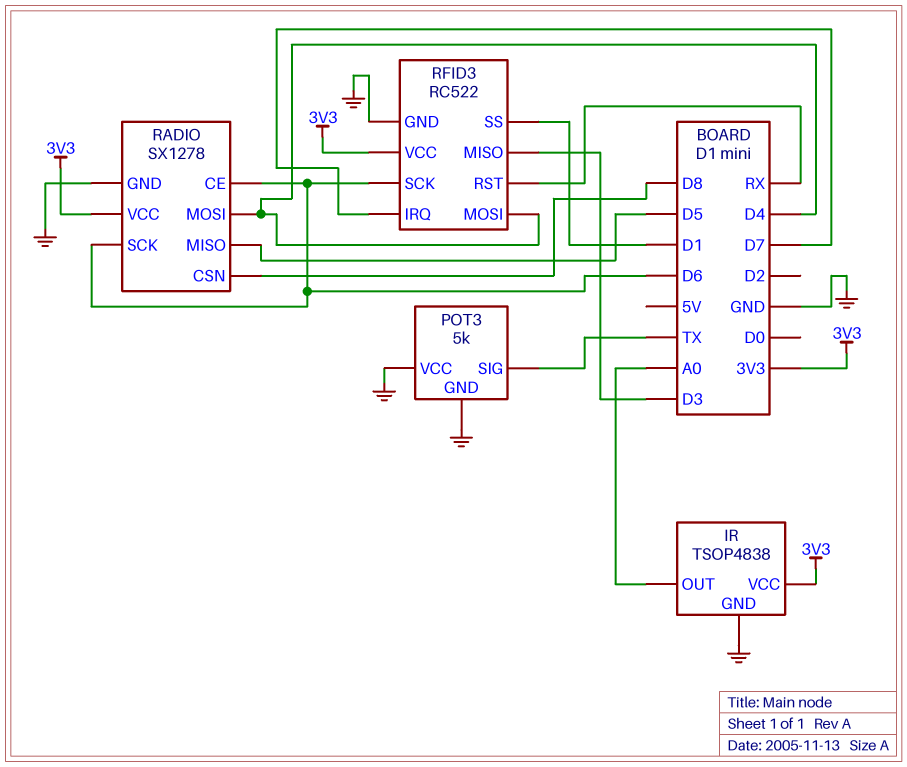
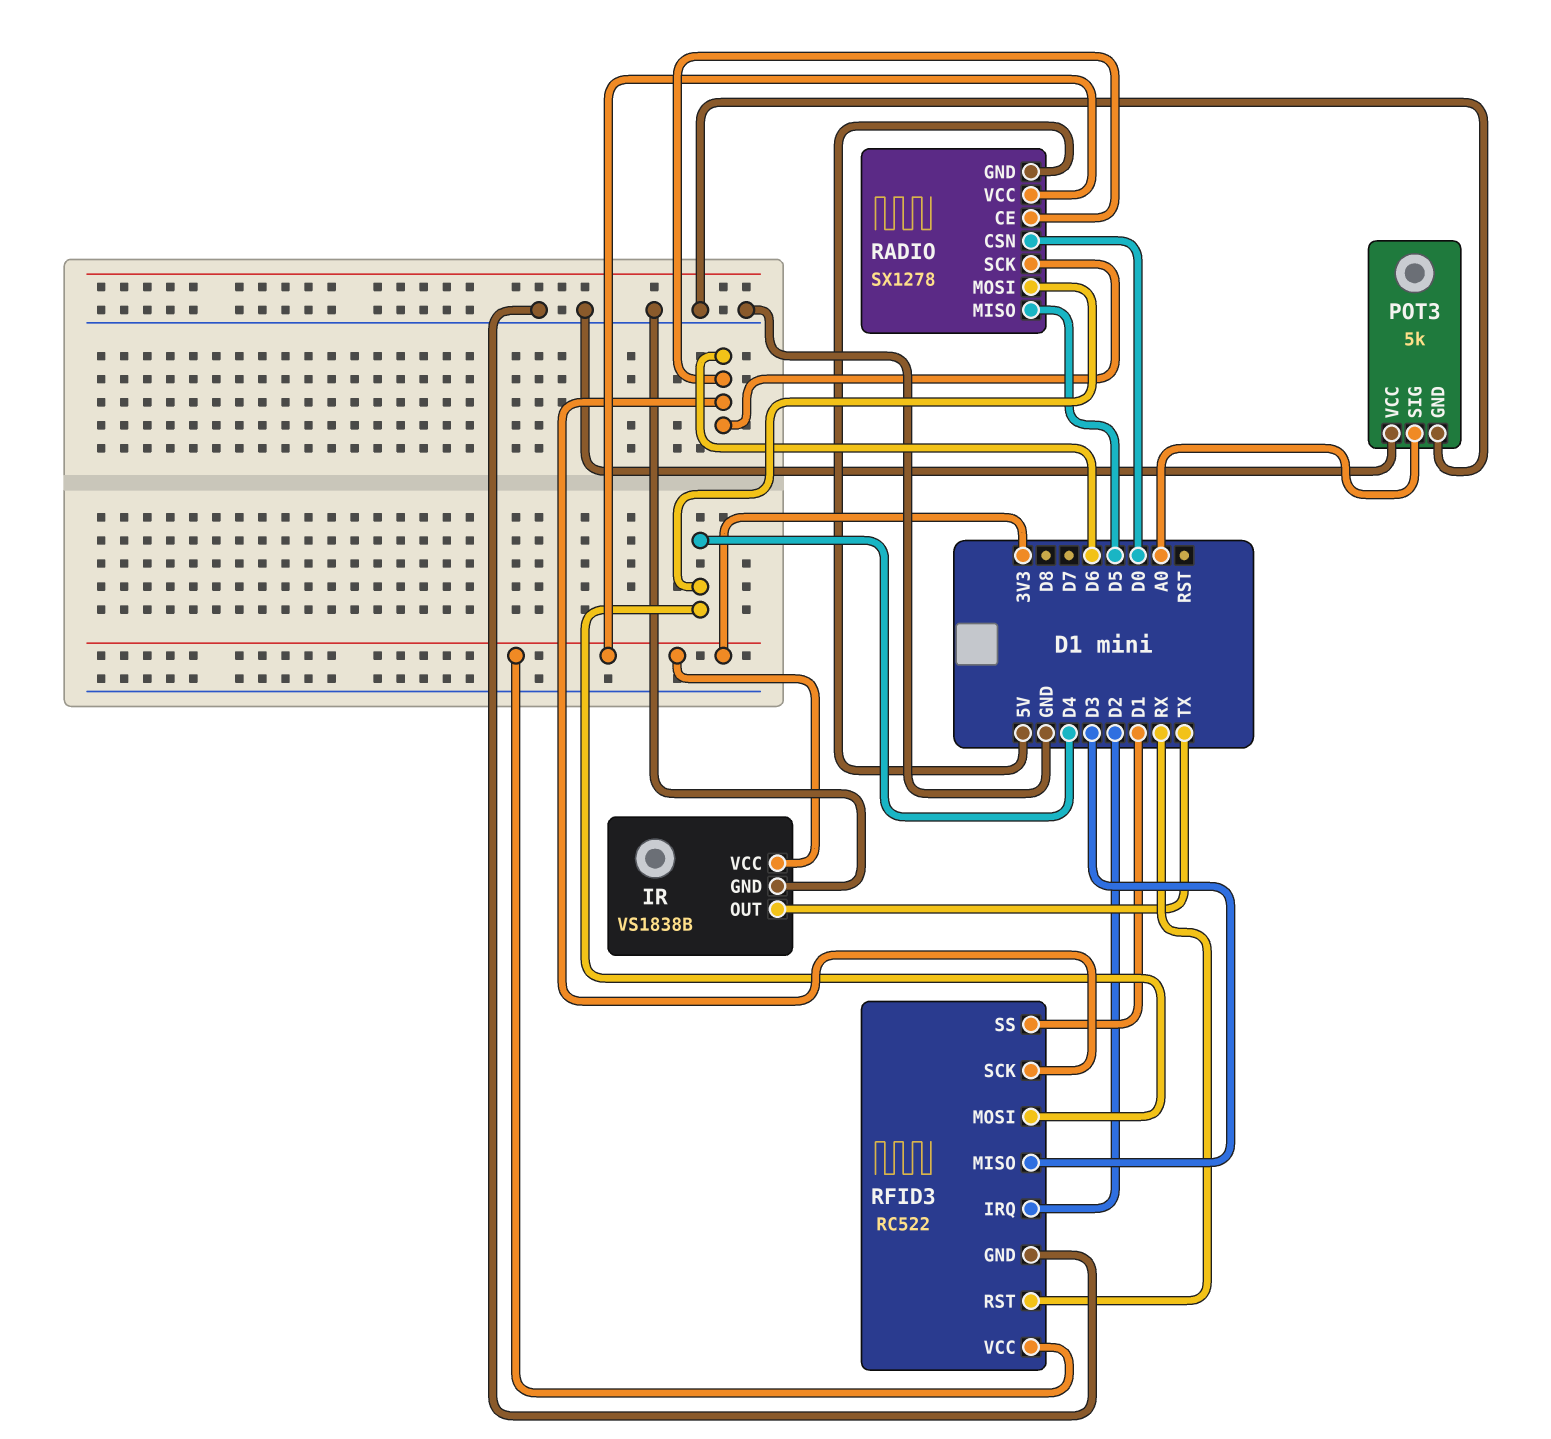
IR: TSOP4838 -> VS1838B
IR pin OUT: A0 -> TX
POT3 pin SIG: TX -> A0
RADIO pin CSN: D8 -> D0
RADIO pin GND: GND -> 5V
RFID3 pin IRQ: D7 -> D2

